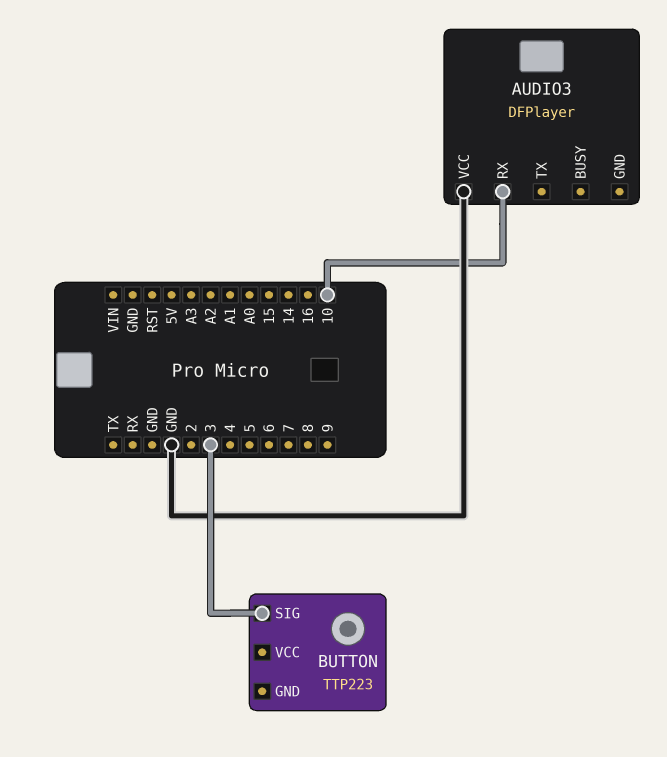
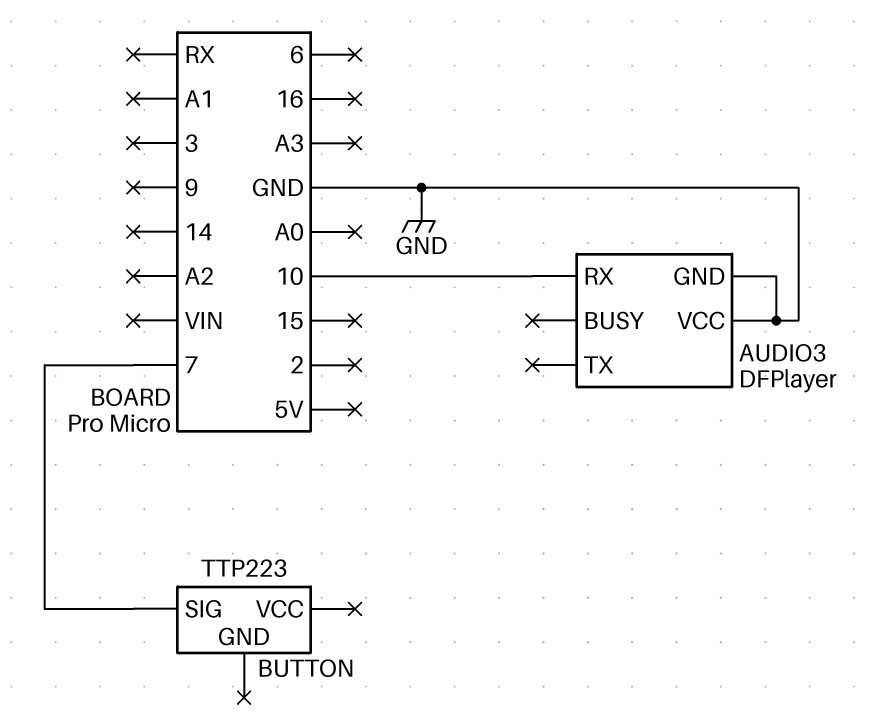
AUDIO3 pin GND: none -> GND
BUTTON pin SIG: 3 -> 7

